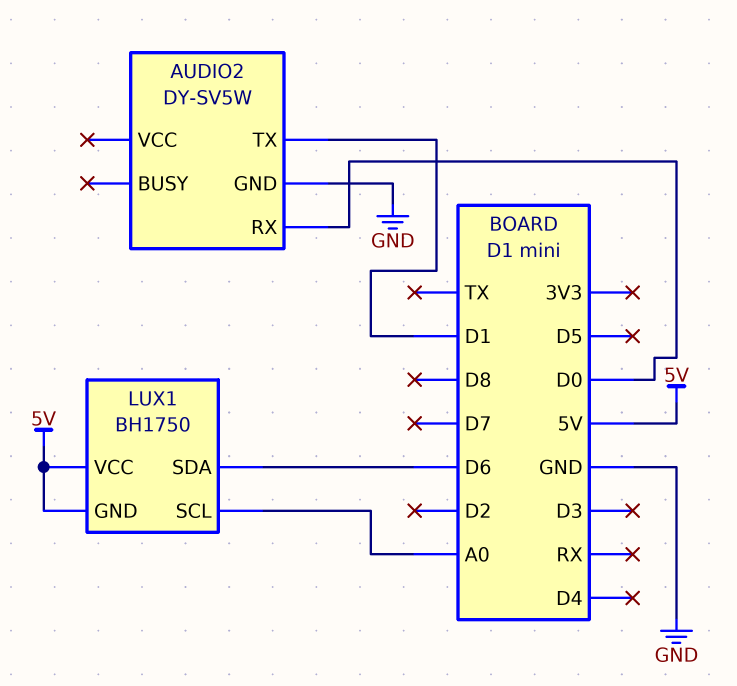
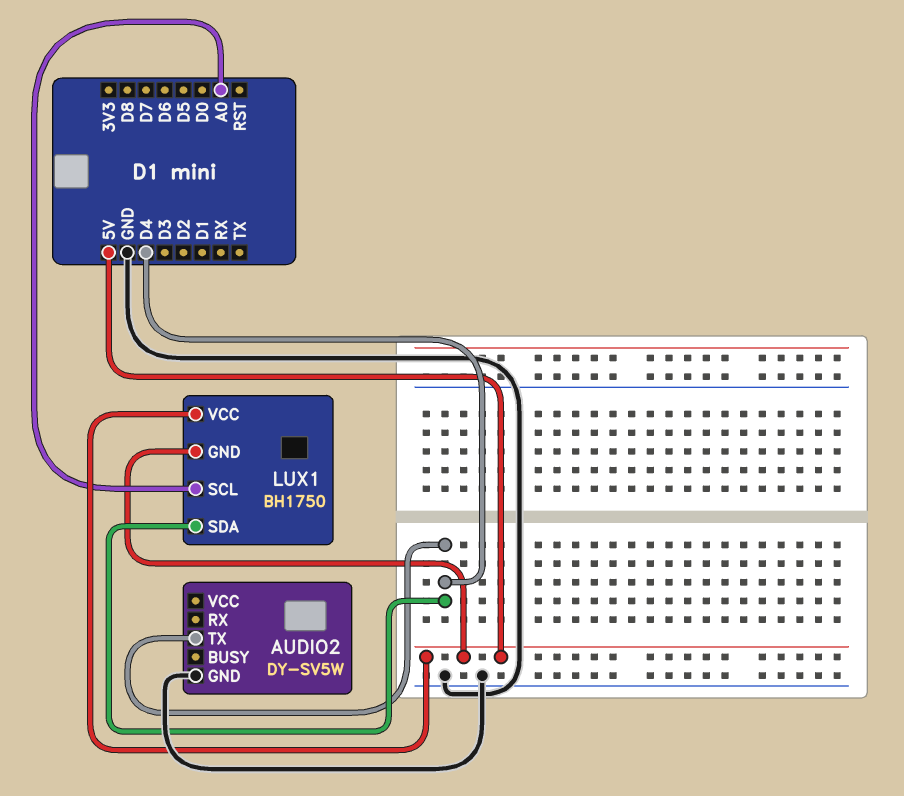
AUDIO2 pin RX: D0 -> none
AUDIO2 pin TX: D1 -> D4
LUX1 pin SDA: D6 -> D4

